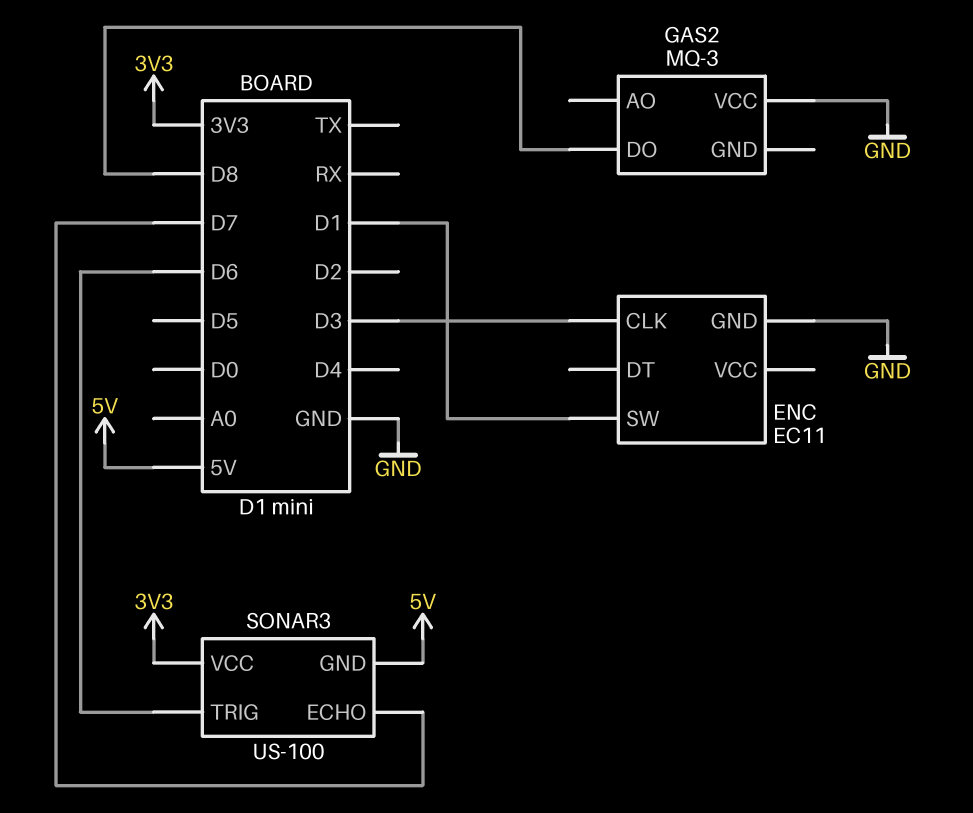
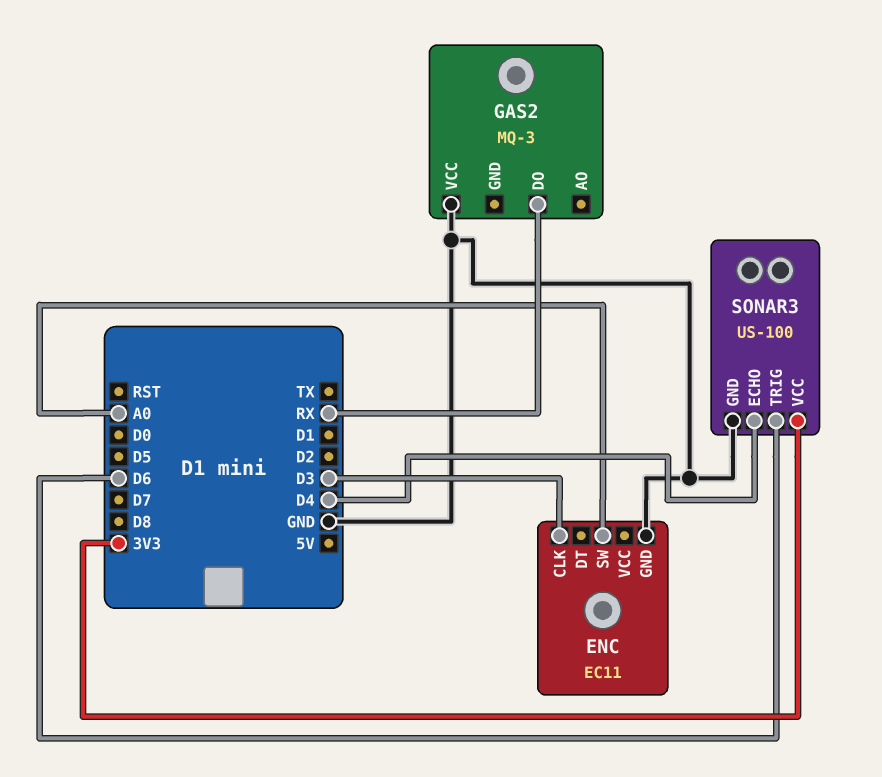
ENC pin SW: D1 -> A0
GAS2 pin DO: D8 -> RX
SONAR3 pin ECHO: D7 -> D4
SONAR3 pin GND: 5V -> GND

